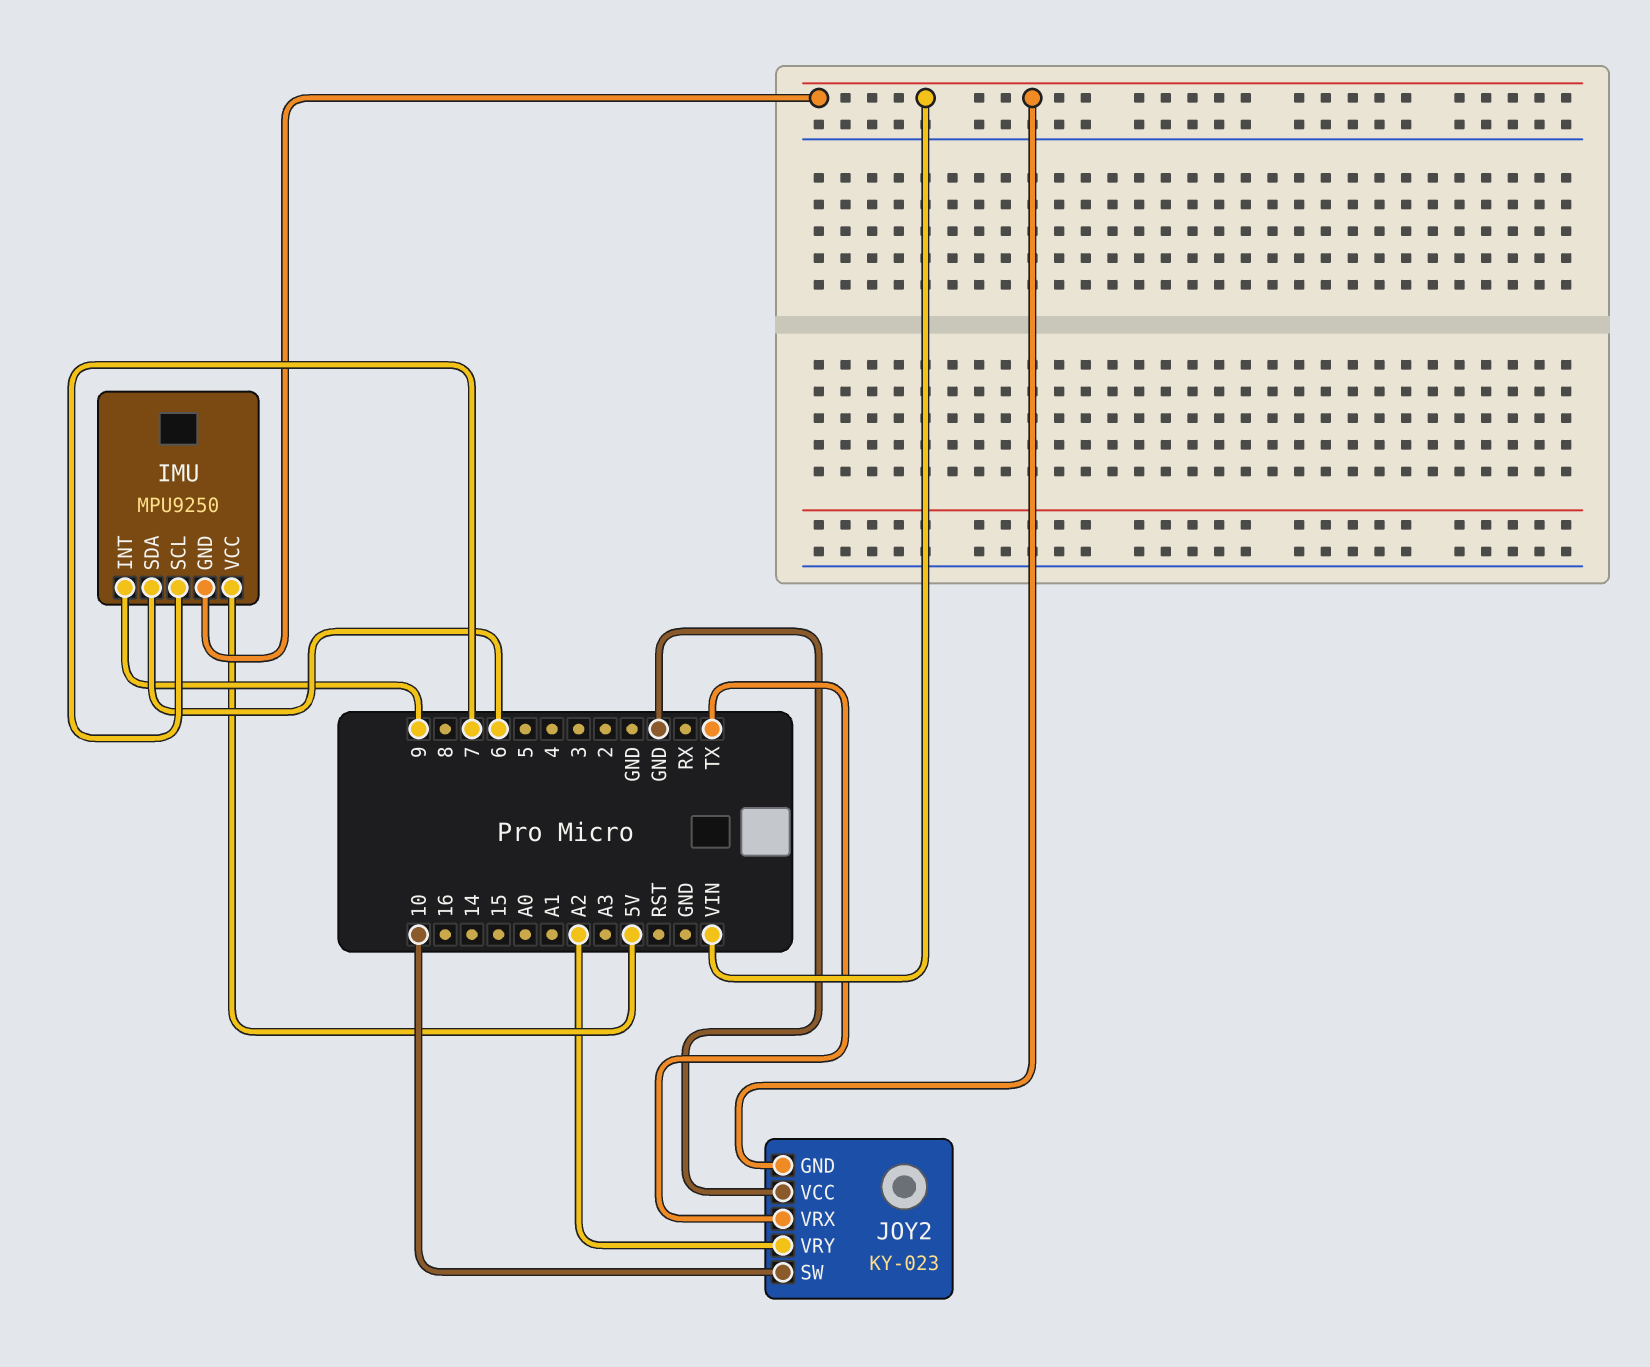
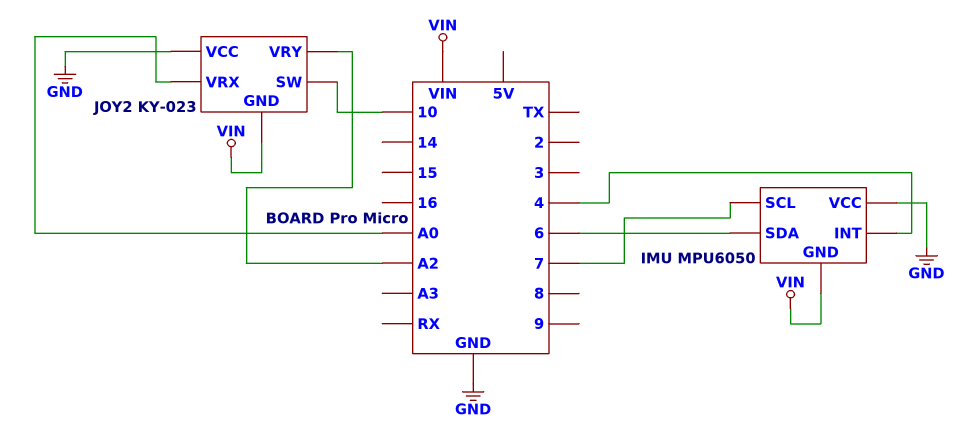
IMU: MPU9250 -> MPU6050
IMU pin INT: 9 -> 4
IMU pin VCC: 5V -> GND
JOY2 pin VRX: TX -> A0

